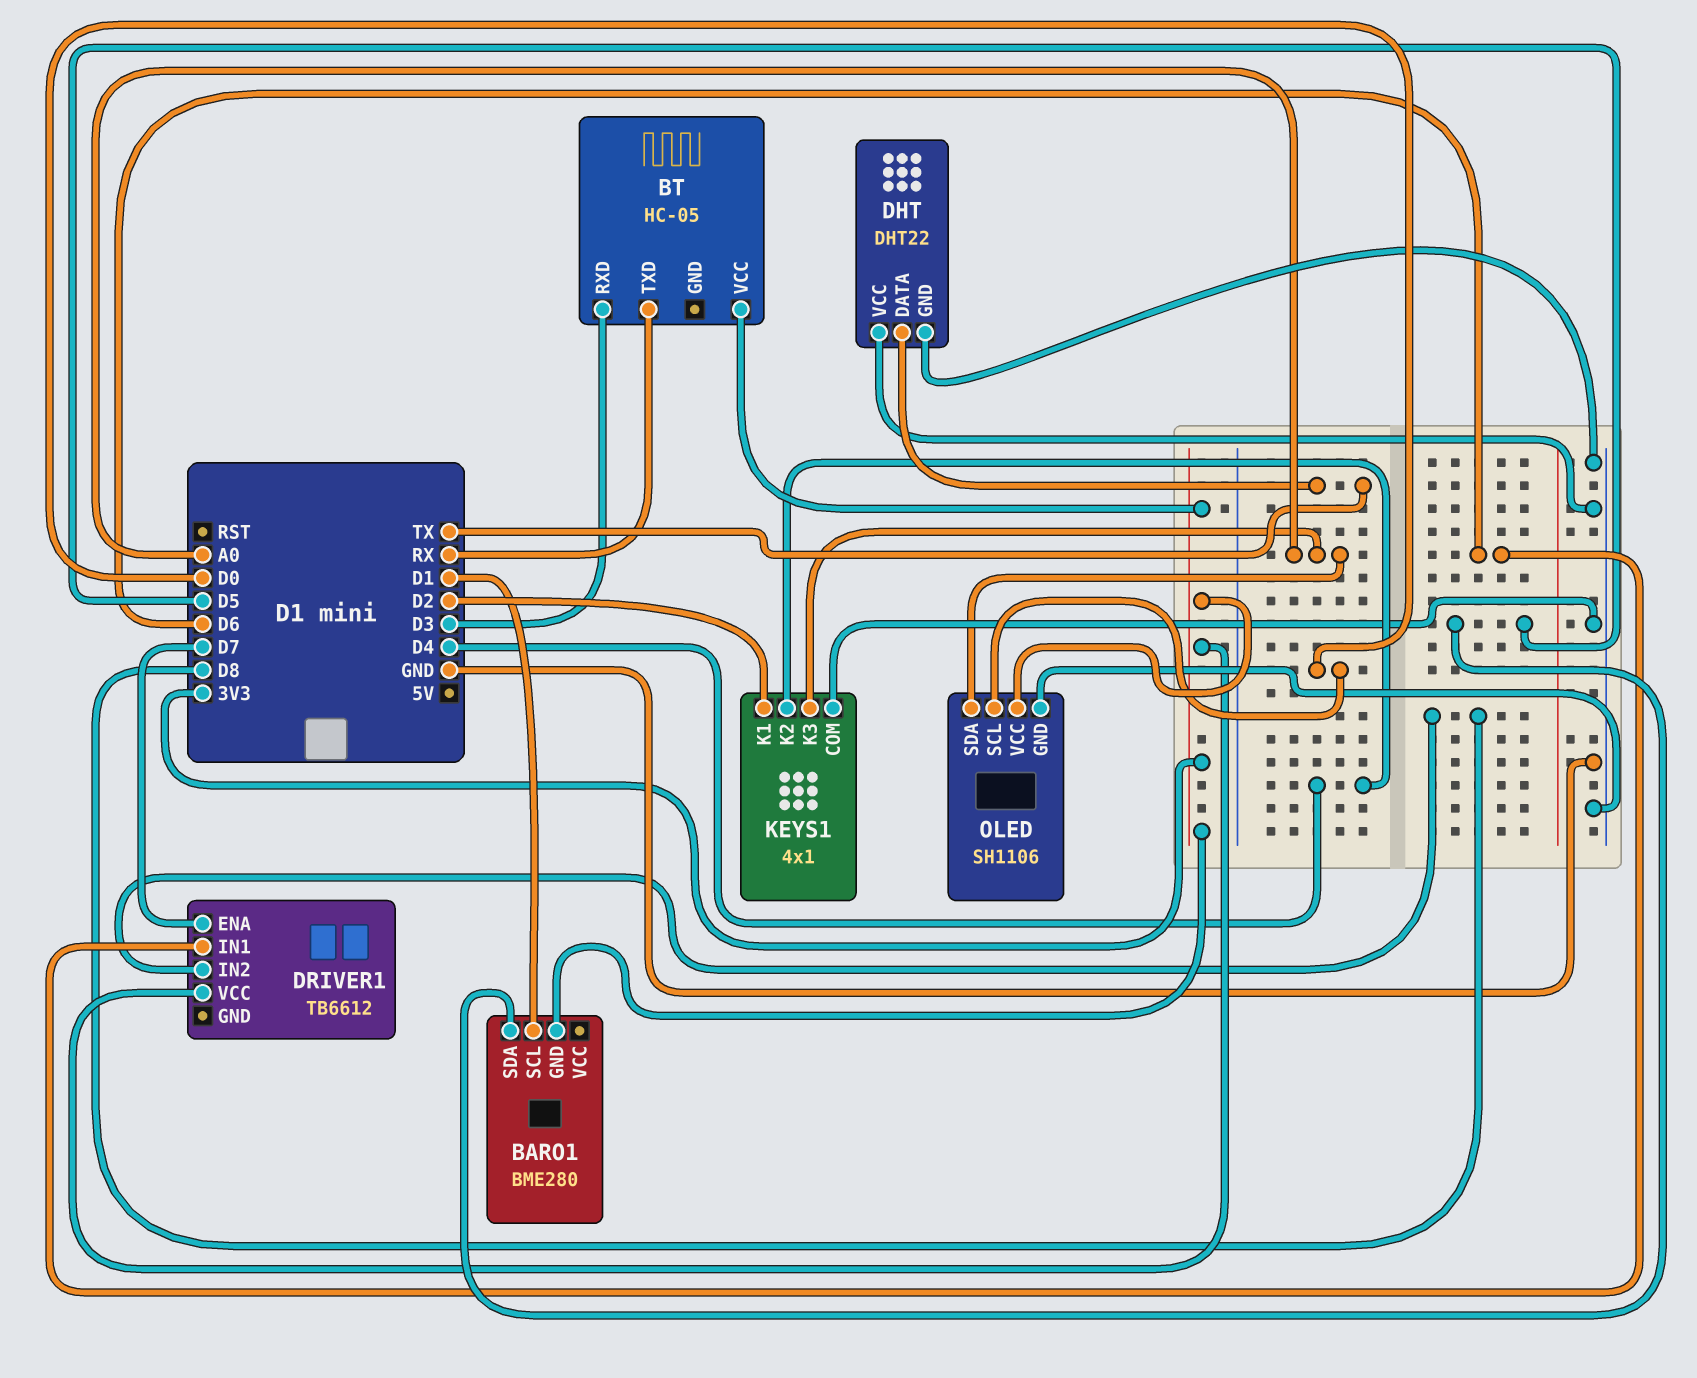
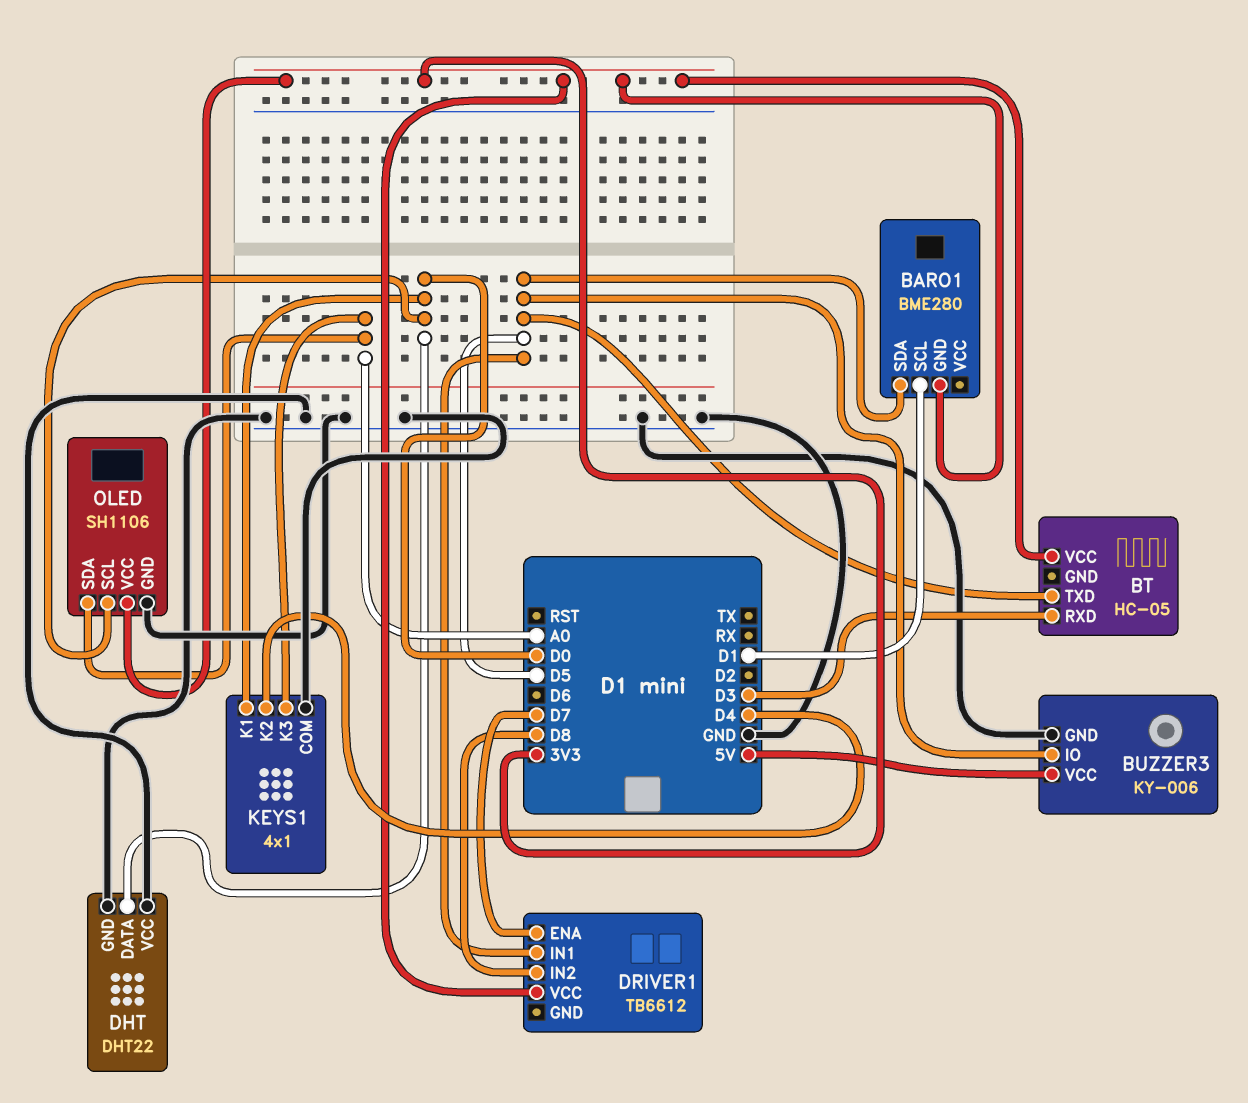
BT pin TXD: RX -> D5
BUZZER3: none -> KY-006
BUZZER3 pin GND: none -> GND
BUZZER3 pin IO: none -> D5
BUZZER3 pin VCC: none -> 5V
DHT pin DATA: TX -> D0
DRIVER1 pin IN1: D6 -> D5
KEYS1 pin K1: D2 -> D0

